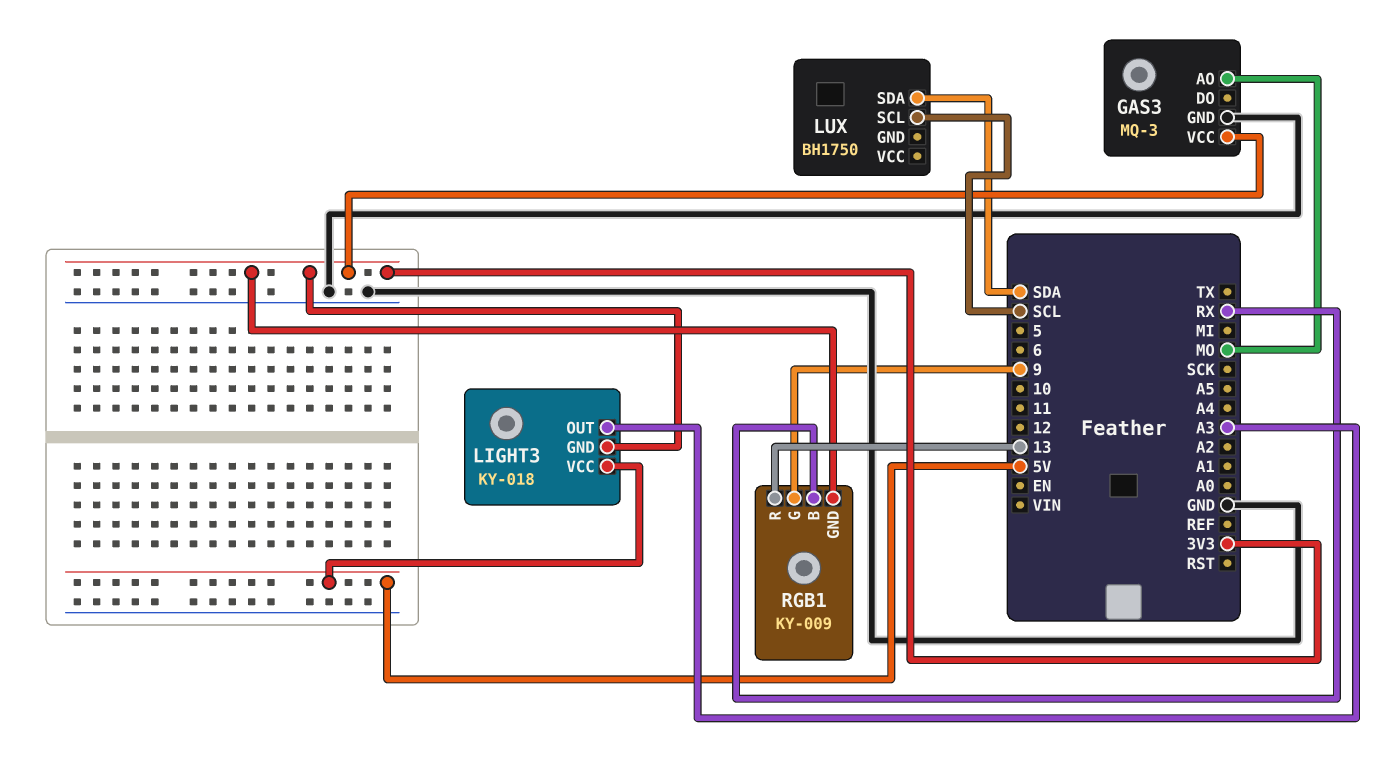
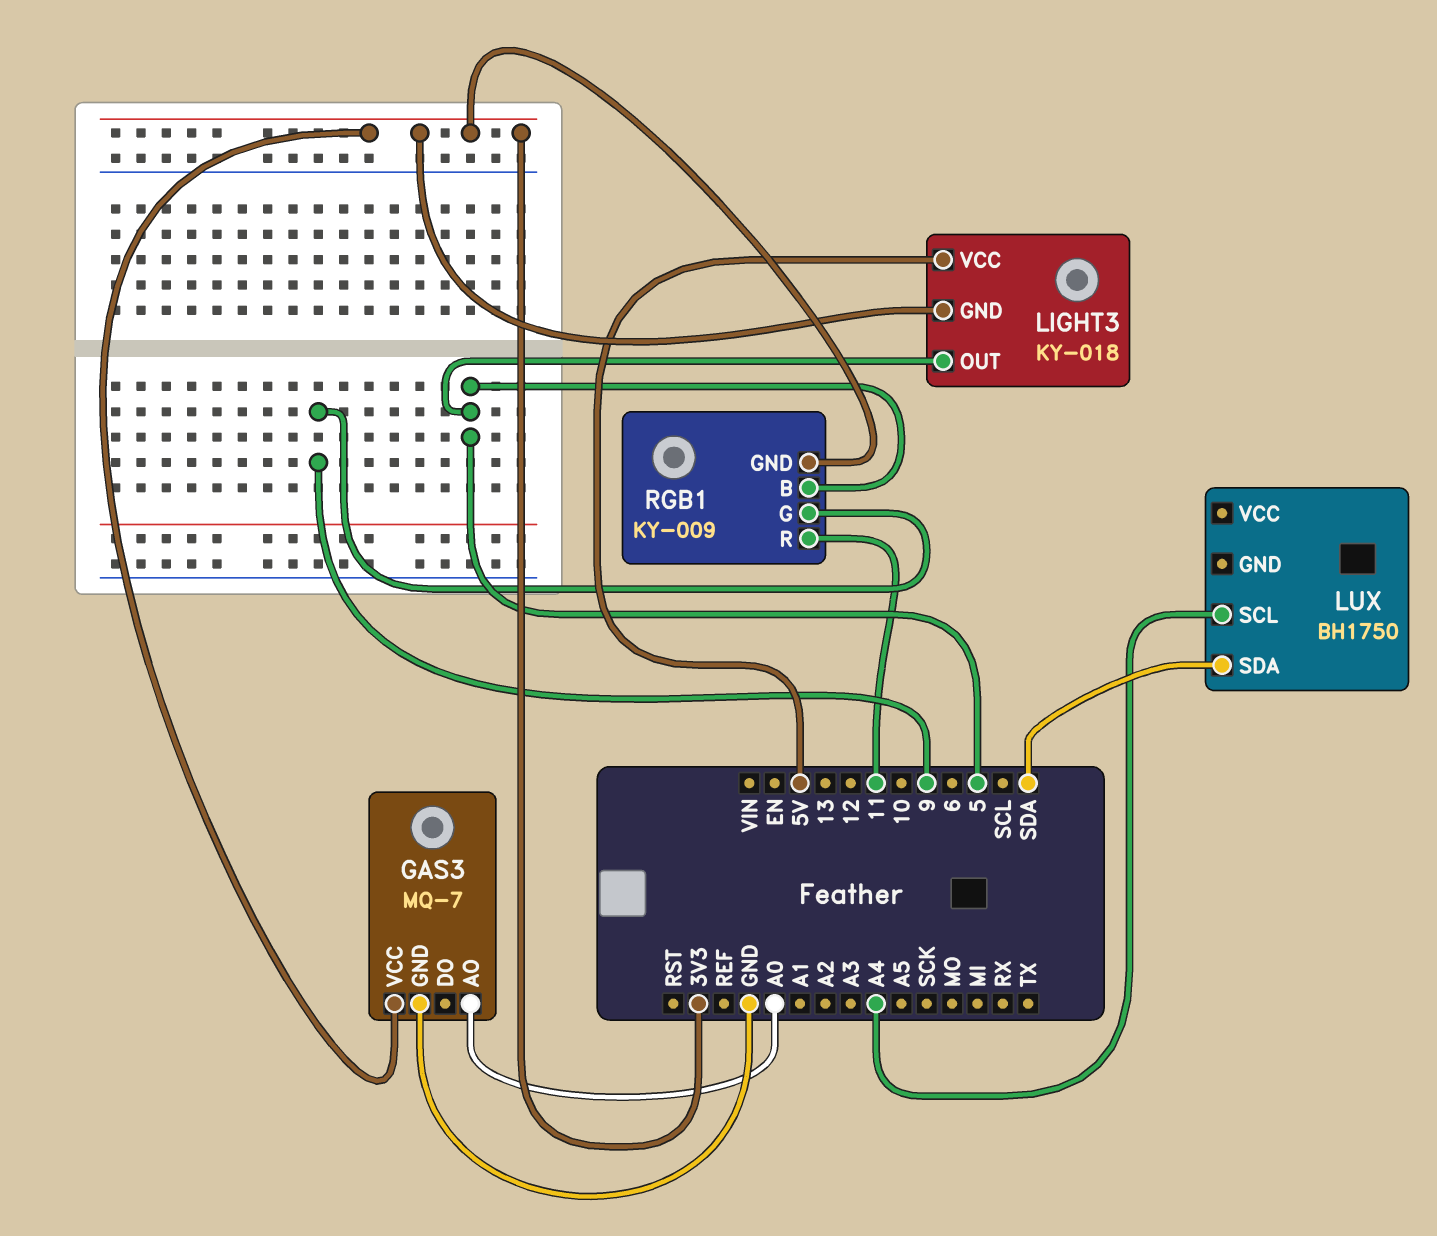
GAS3: MQ-3 -> MQ-7
GAS3 pin AO: MO -> A0
LIGHT3 pin OUT: A3 -> 5
LUX pin SCL: SCL -> A4
RGB1 pin B: RX -> 5
RGB1 pin R: 13 -> 11

